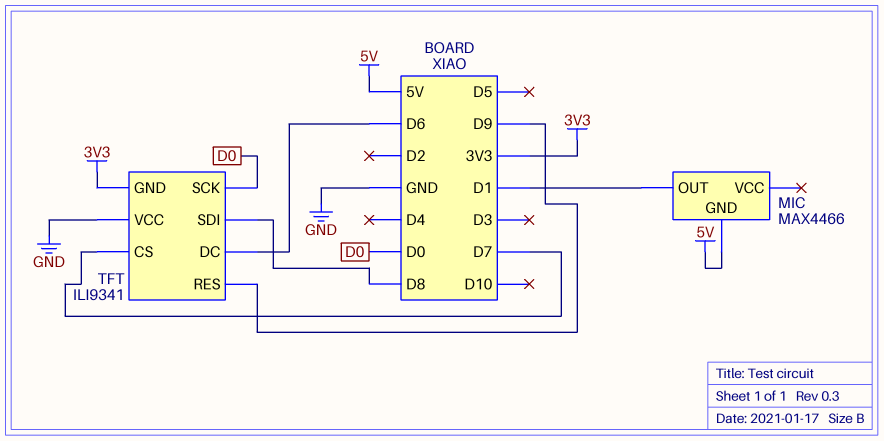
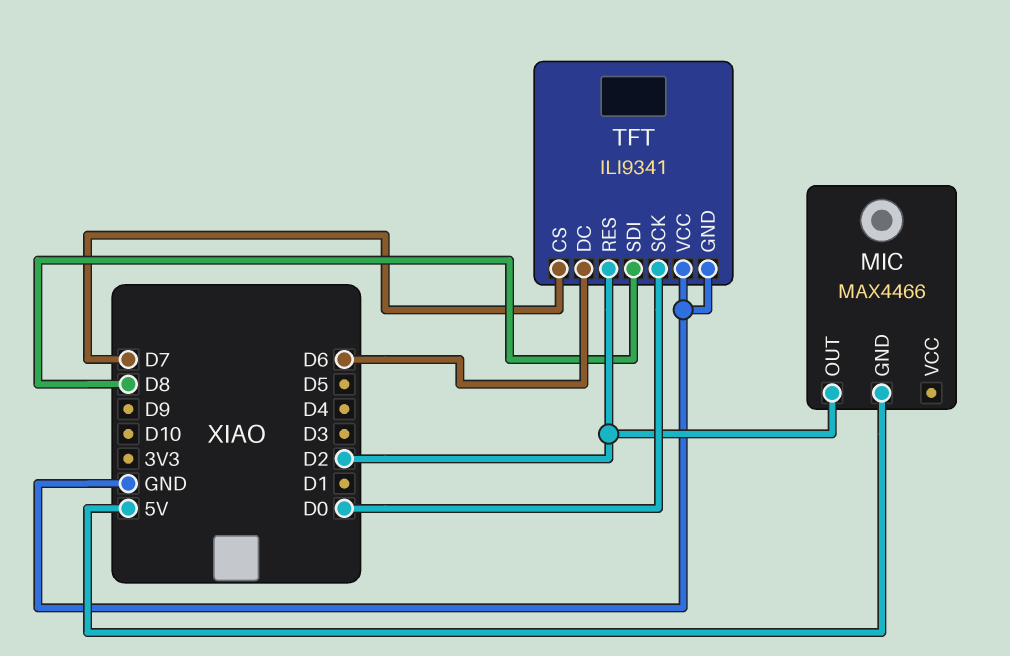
MIC pin OUT: D1 -> D2
TFT pin GND: 3V3 -> GND
TFT pin RES: D9 -> D2

